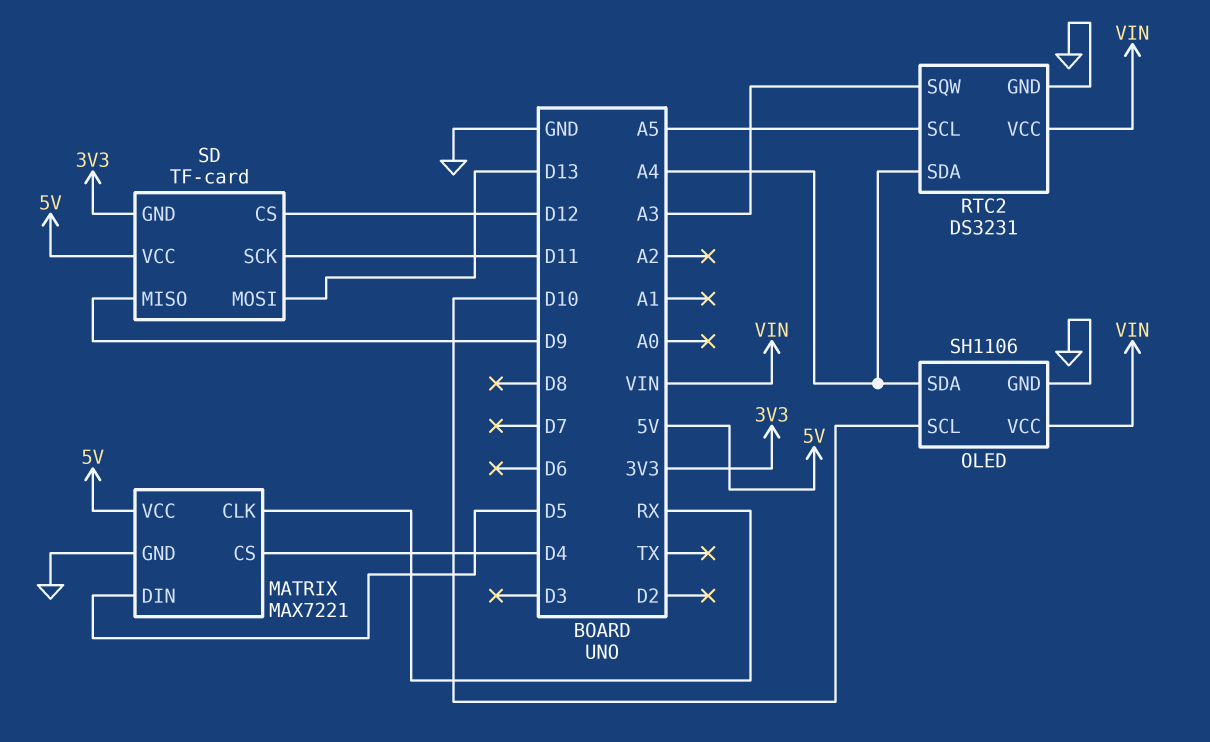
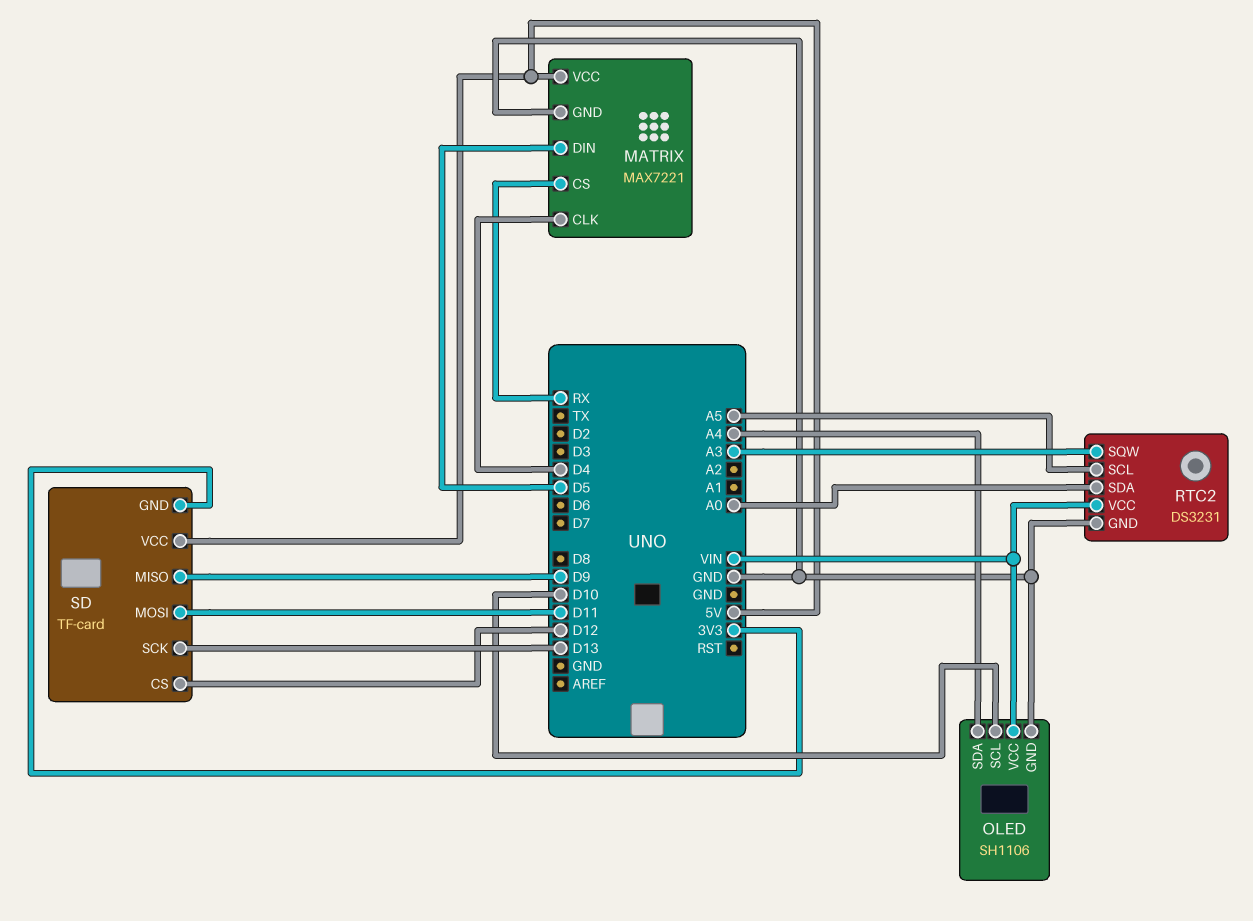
MATRIX pin CLK: RX -> D4
MATRIX pin CS: D4 -> RX
RTC2 pin SDA: A4 -> A0
SD pin MOSI: D13 -> D11
SD pin SCK: D11 -> D13

